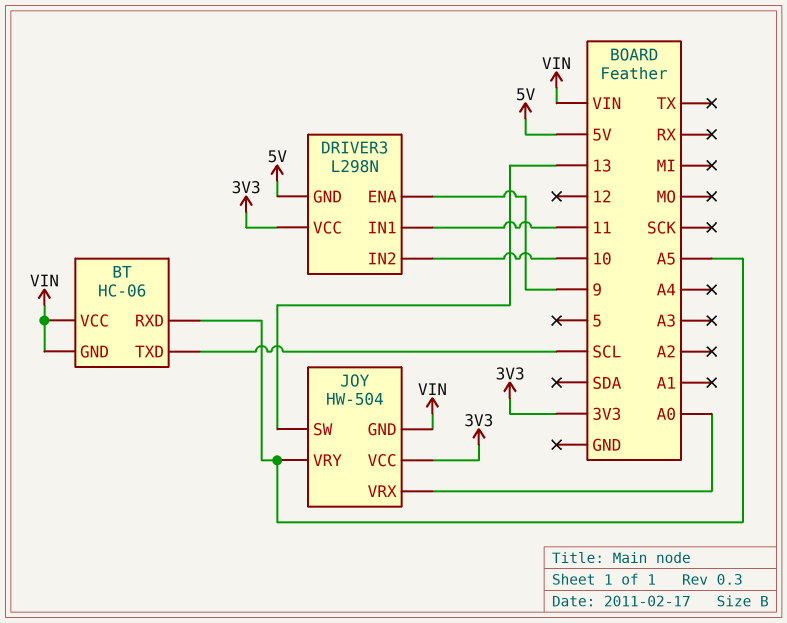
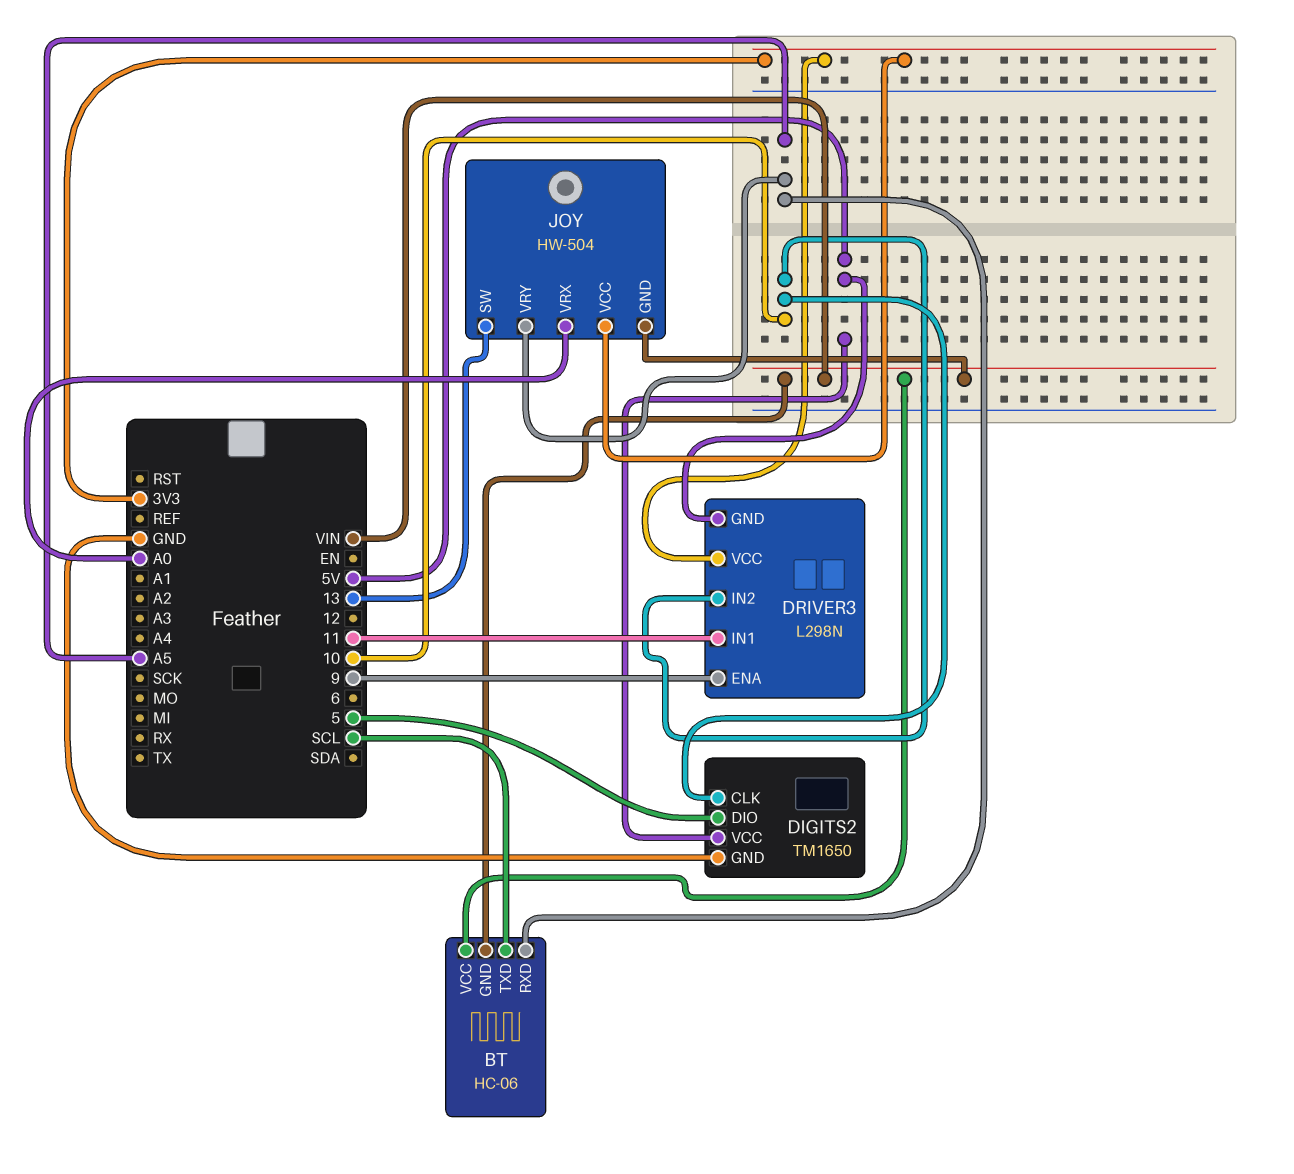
DIGITS2: none -> TM1650
DIGITS2 pin CLK: none -> 10
DIGITS2 pin DIO: none -> 5
DIGITS2 pin GND: none -> GND
DIGITS2 pin VCC: none -> 5V

